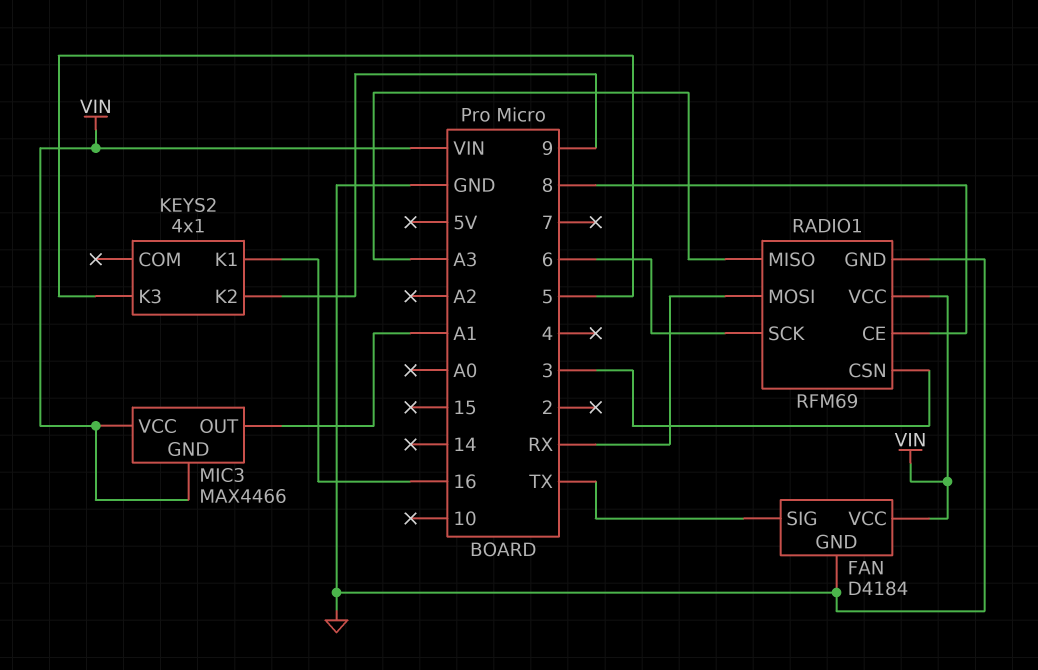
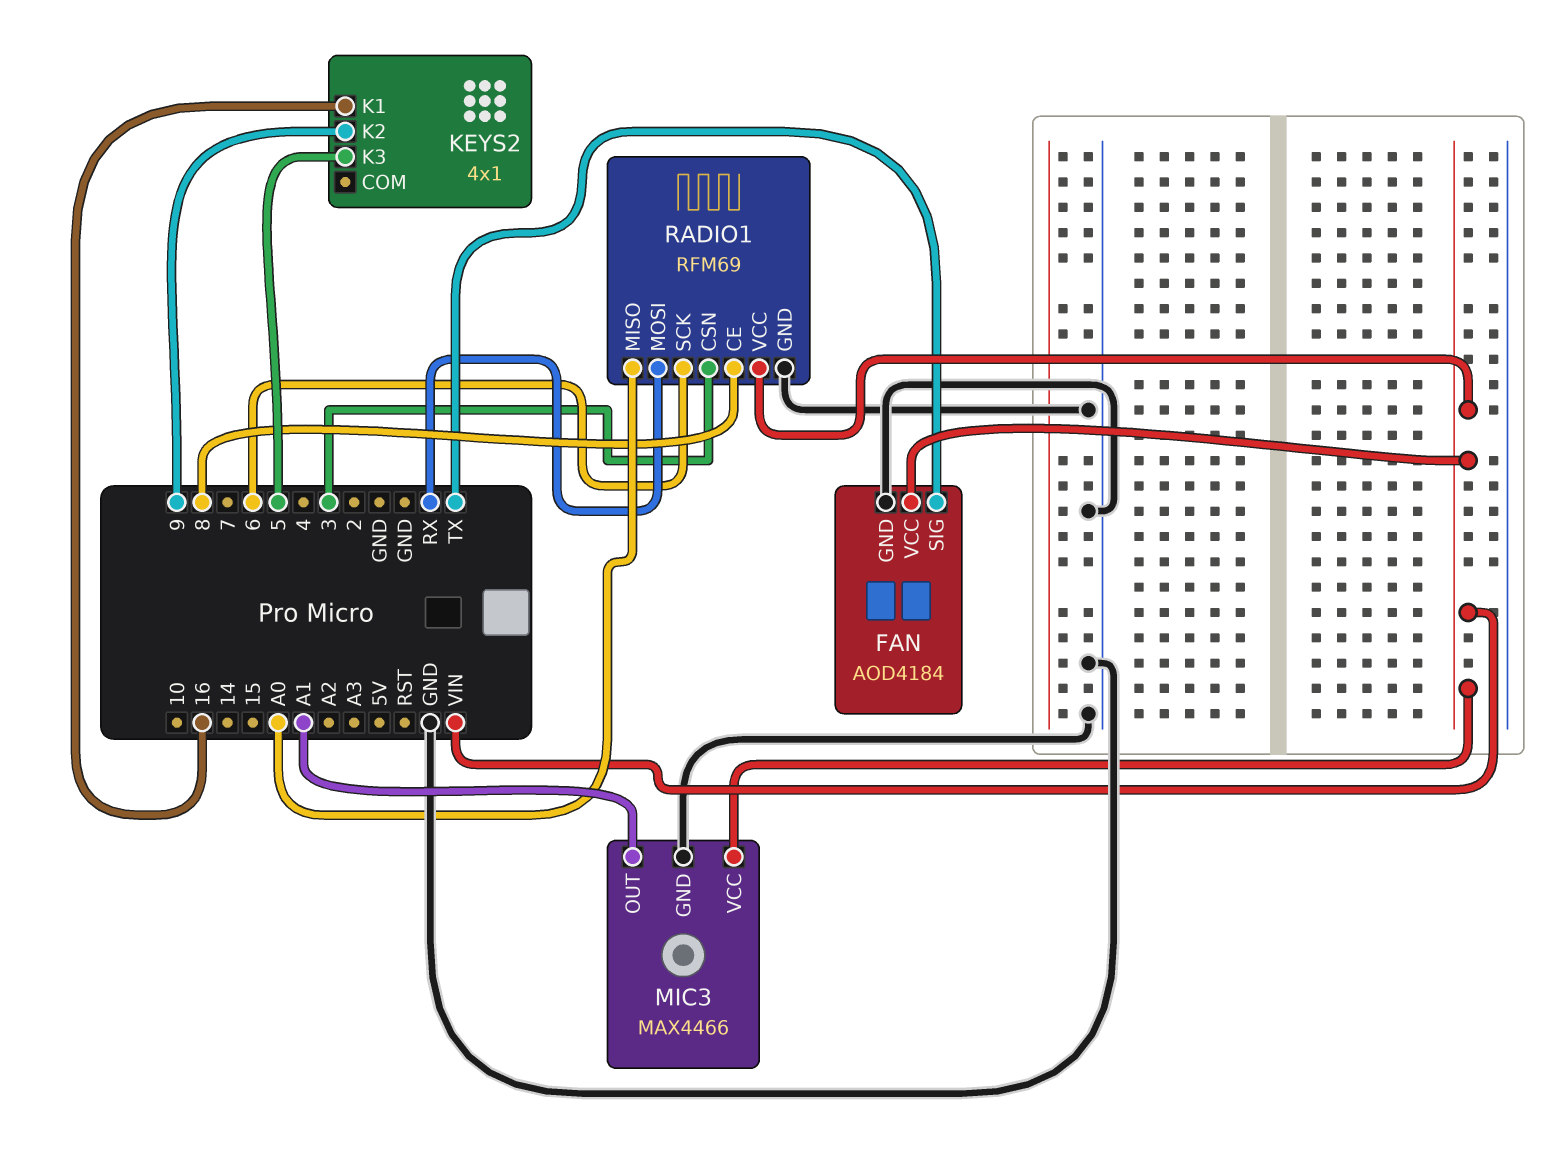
FAN: D4184 -> AOD4184
MIC3 pin GND: VIN -> GND
RADIO1 pin MISO: A3 -> A0

